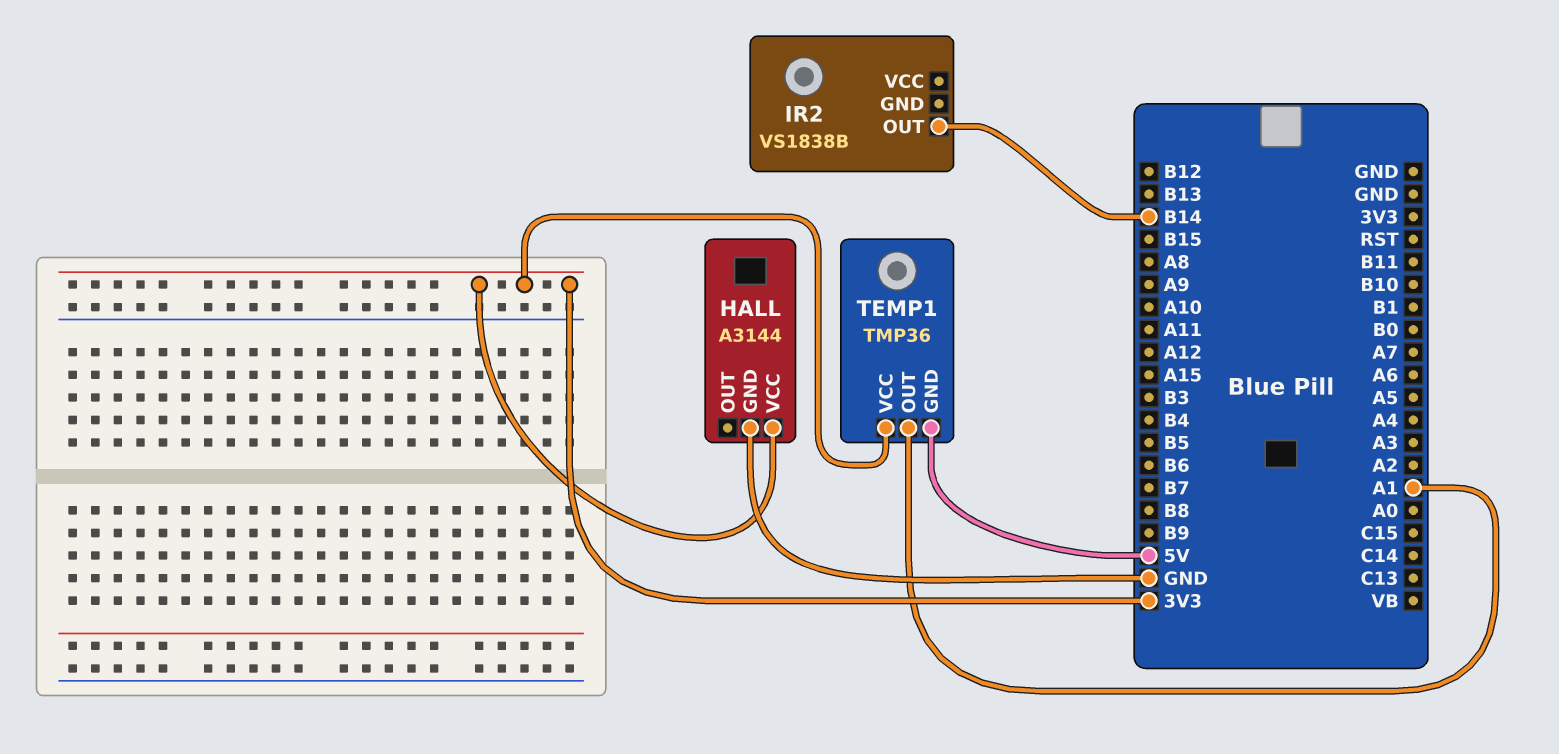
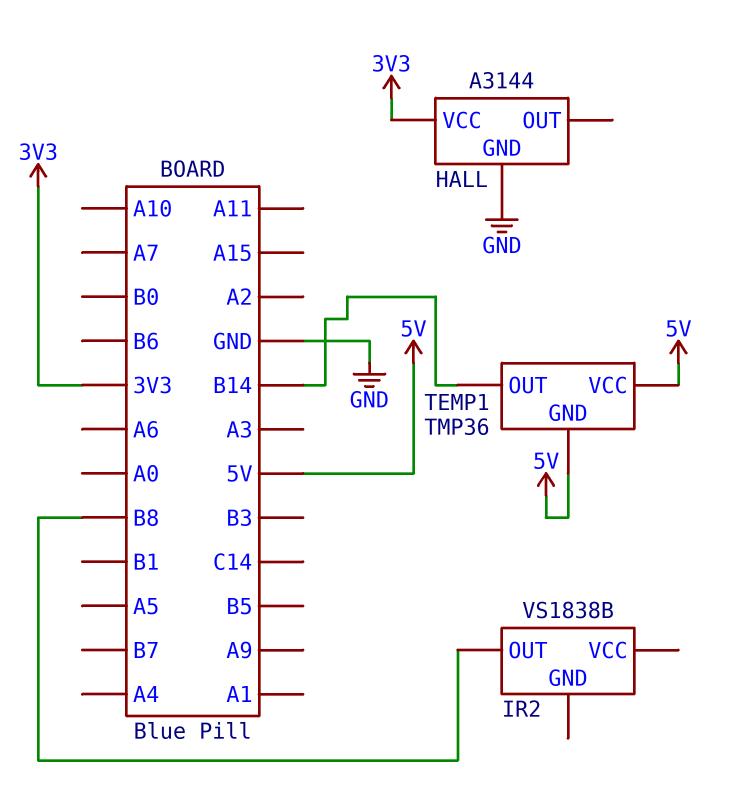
IR2 pin OUT: B14 -> B8
TEMP1 pin OUT: A1 -> B14
TEMP1 pin VCC: 3V3 -> 5V

